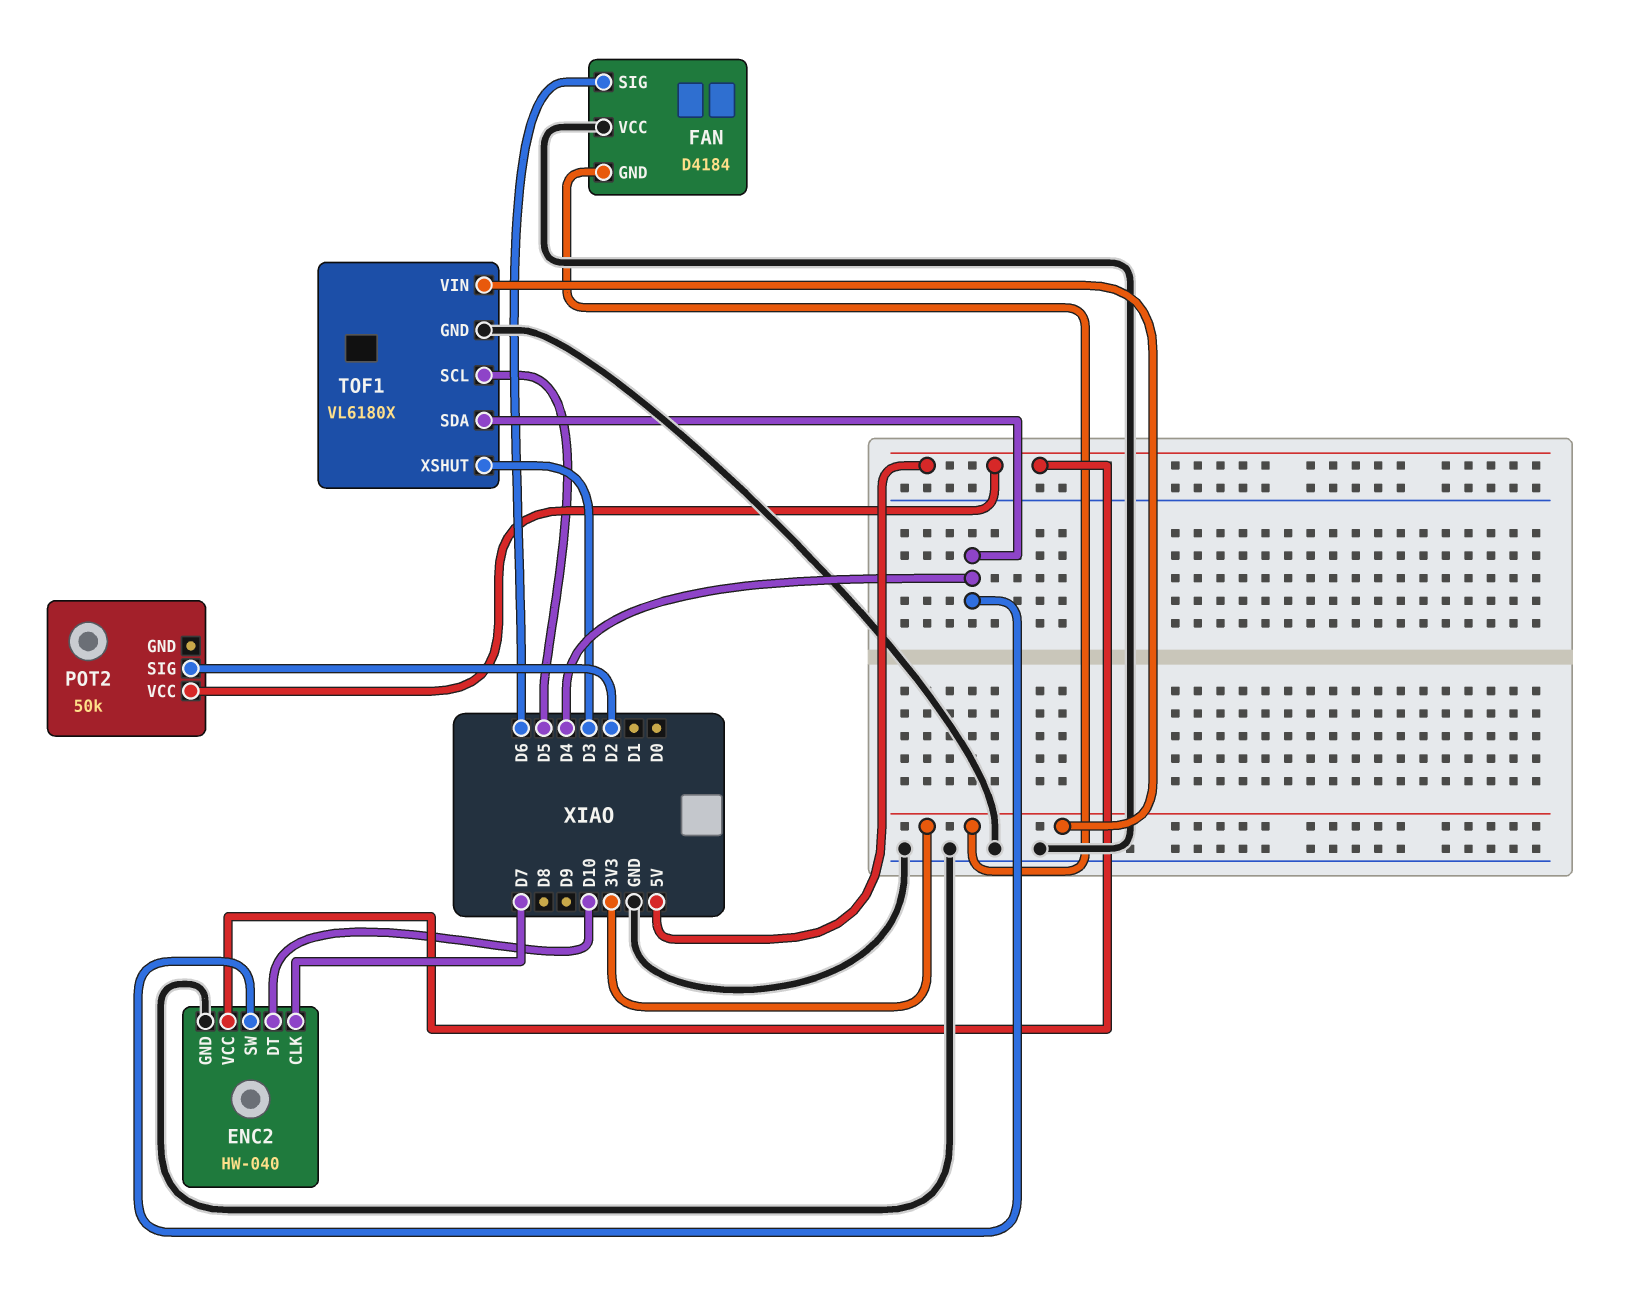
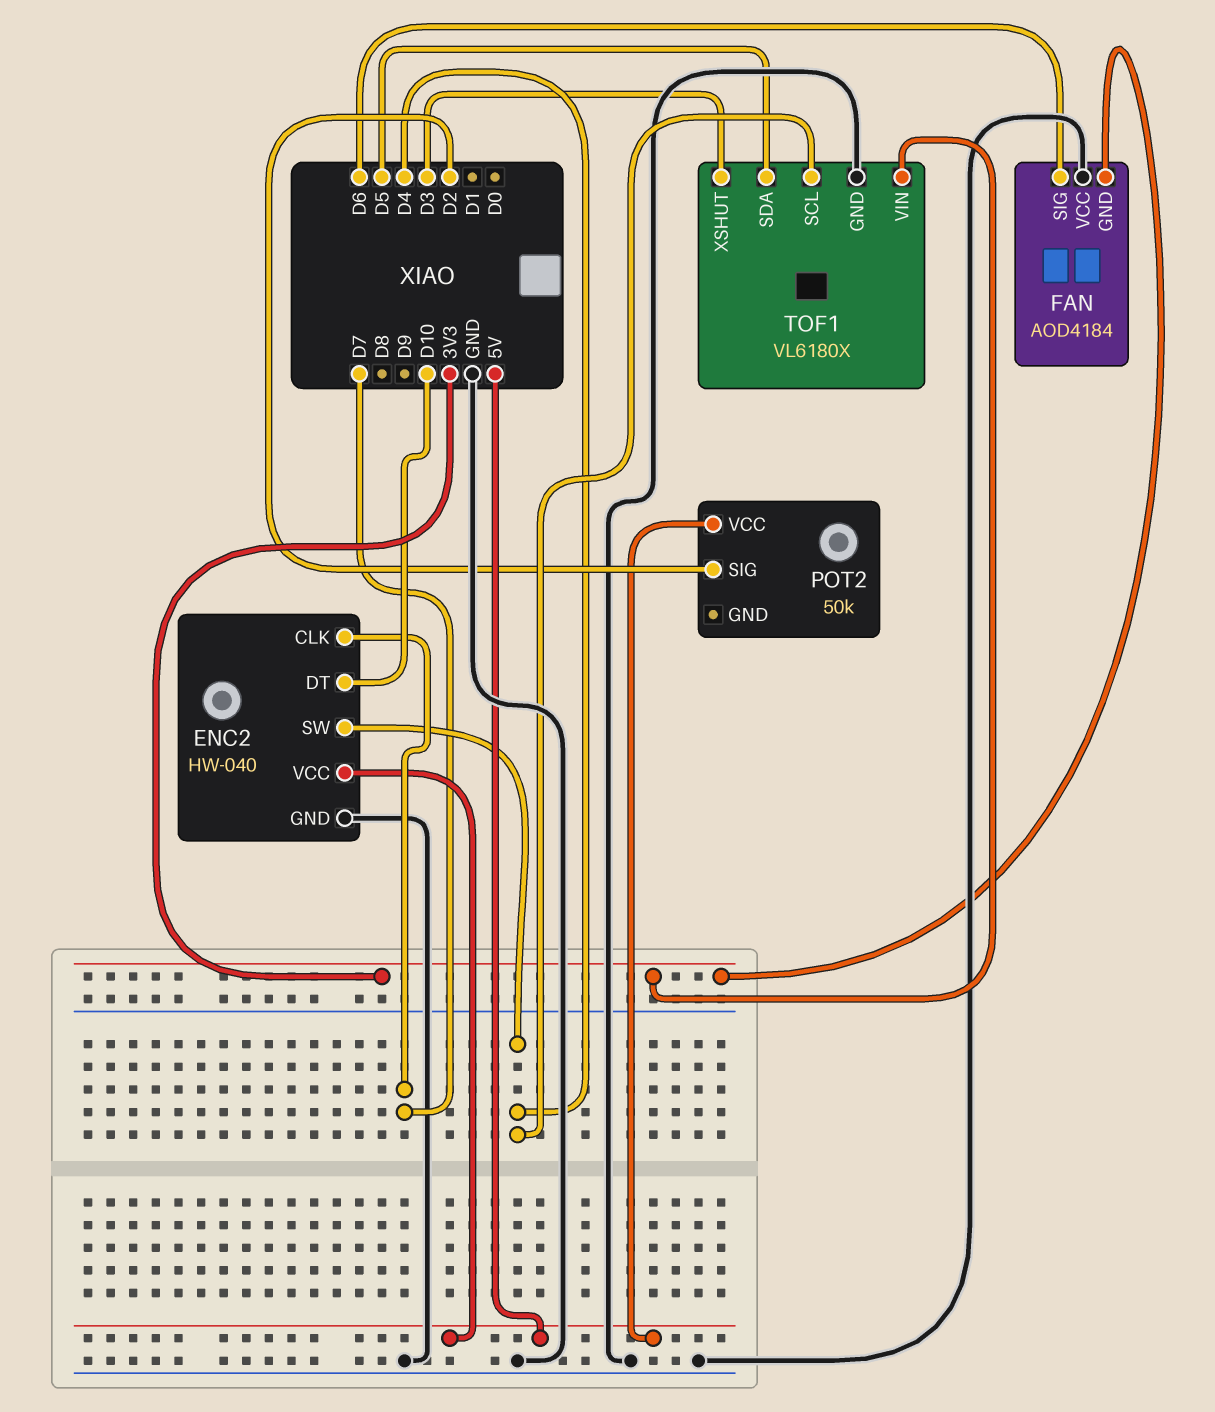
FAN: D4184 -> AOD4184
TOF1 pin SCL: D5 -> D4
TOF1 pin SDA: D4 -> D5

